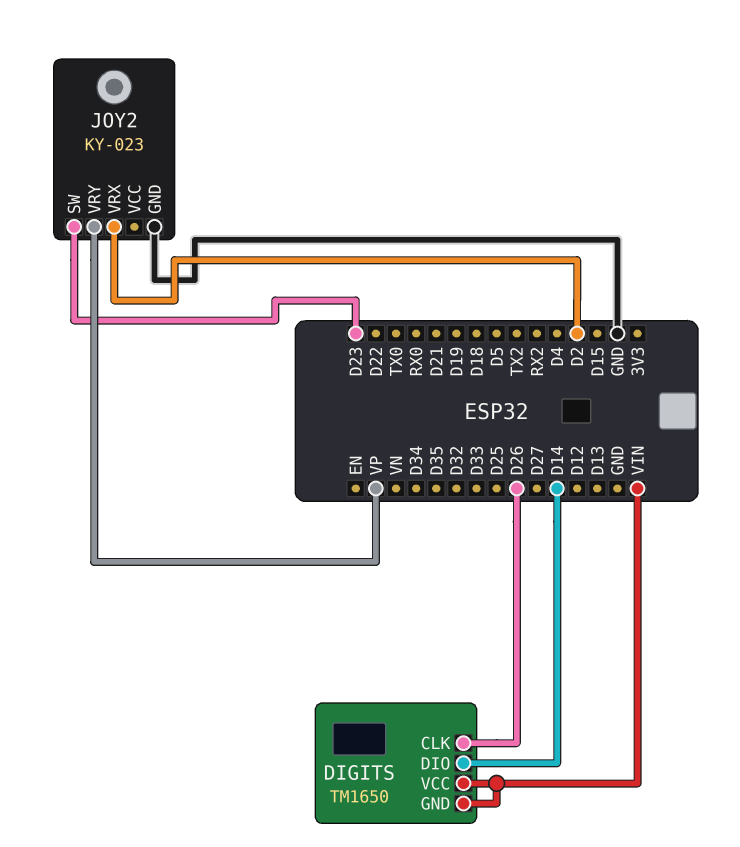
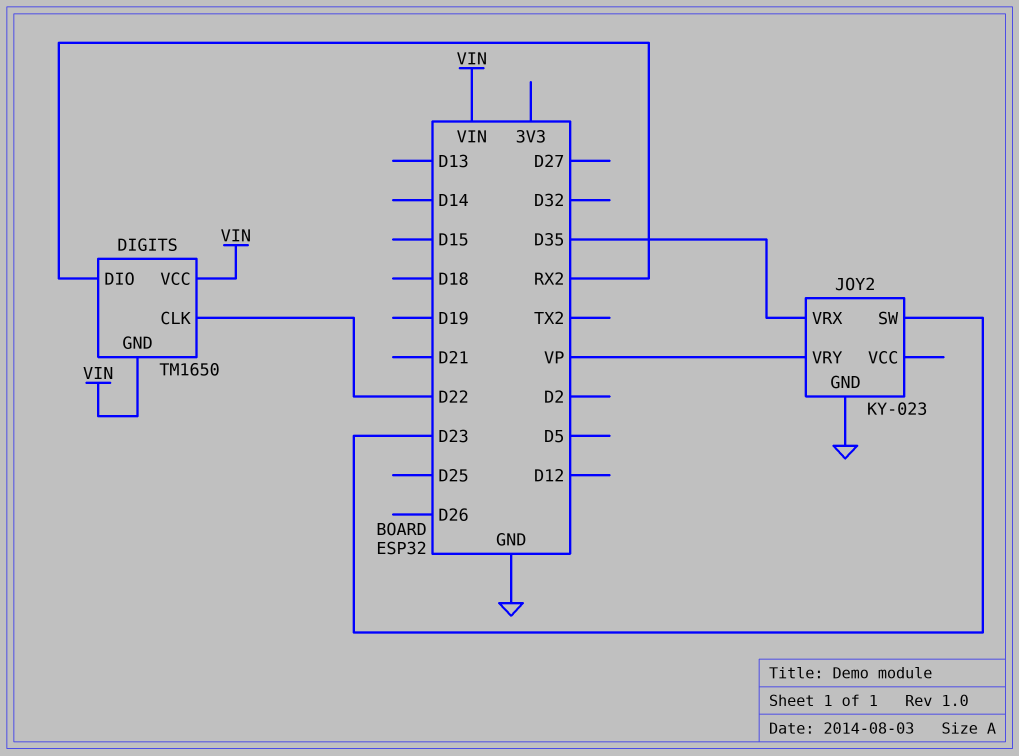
DIGITS pin CLK: D26 -> D22
DIGITS pin DIO: D14 -> RX2
JOY2 pin VRX: D2 -> D35

